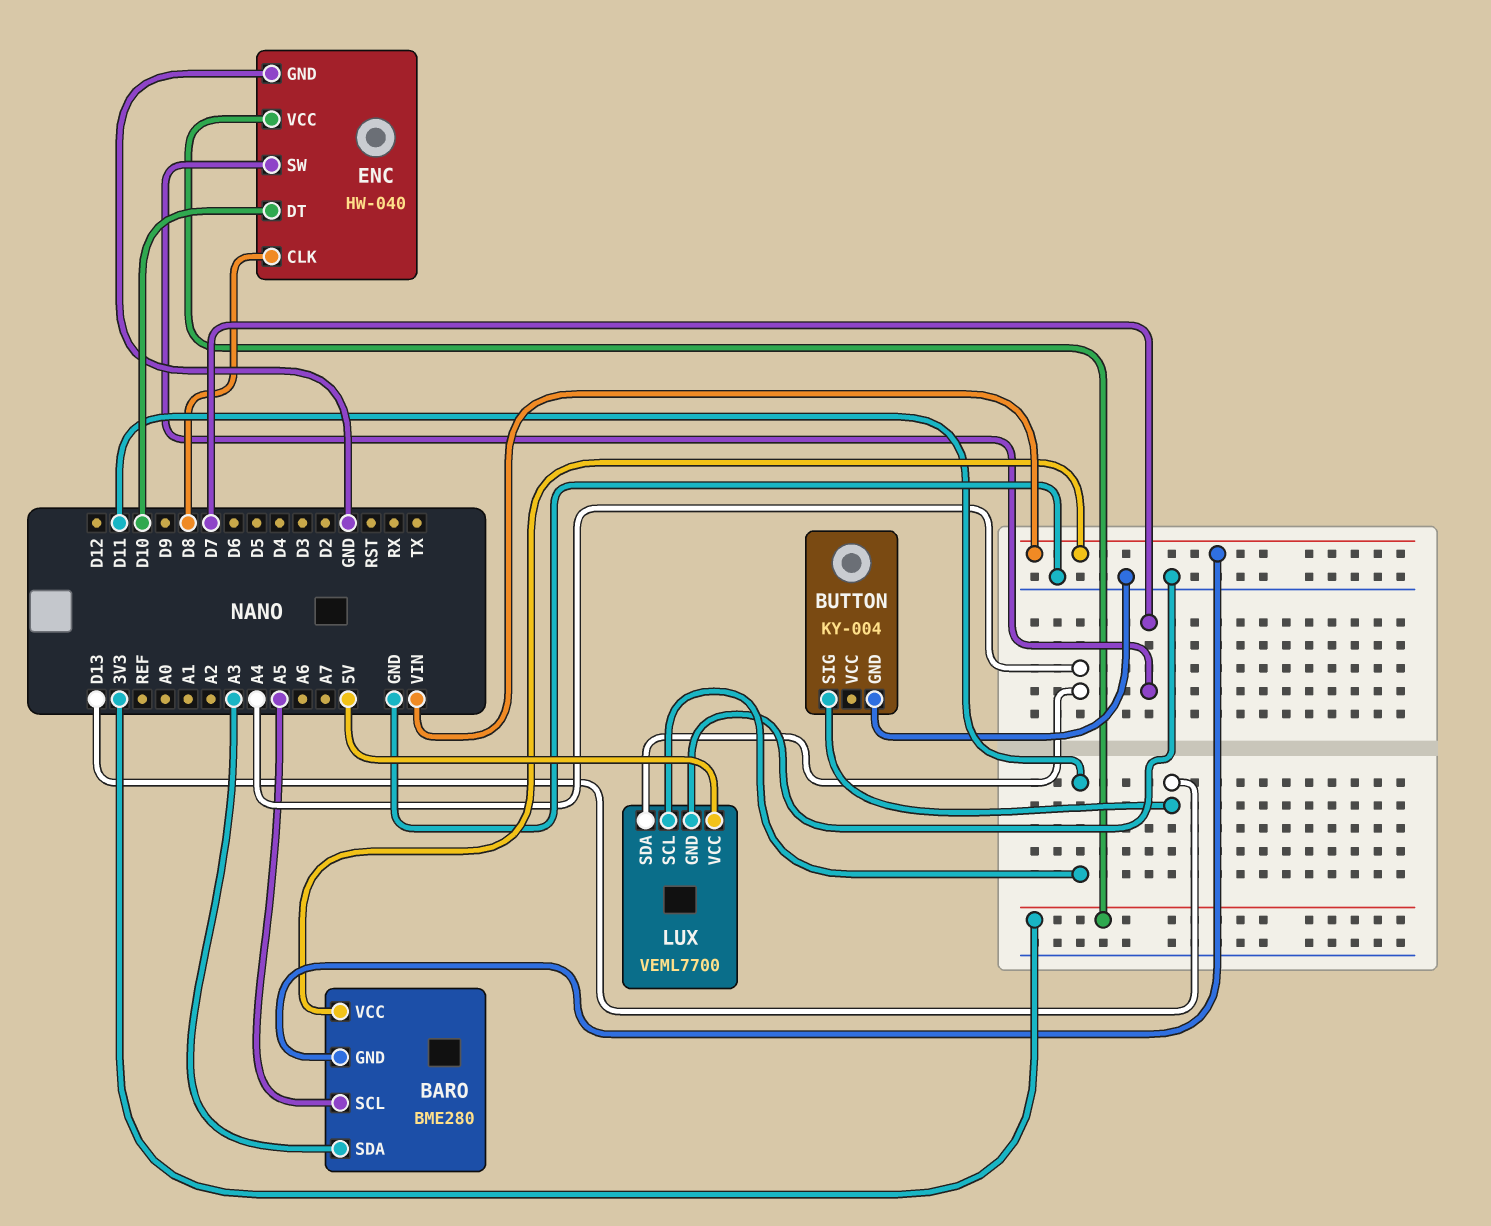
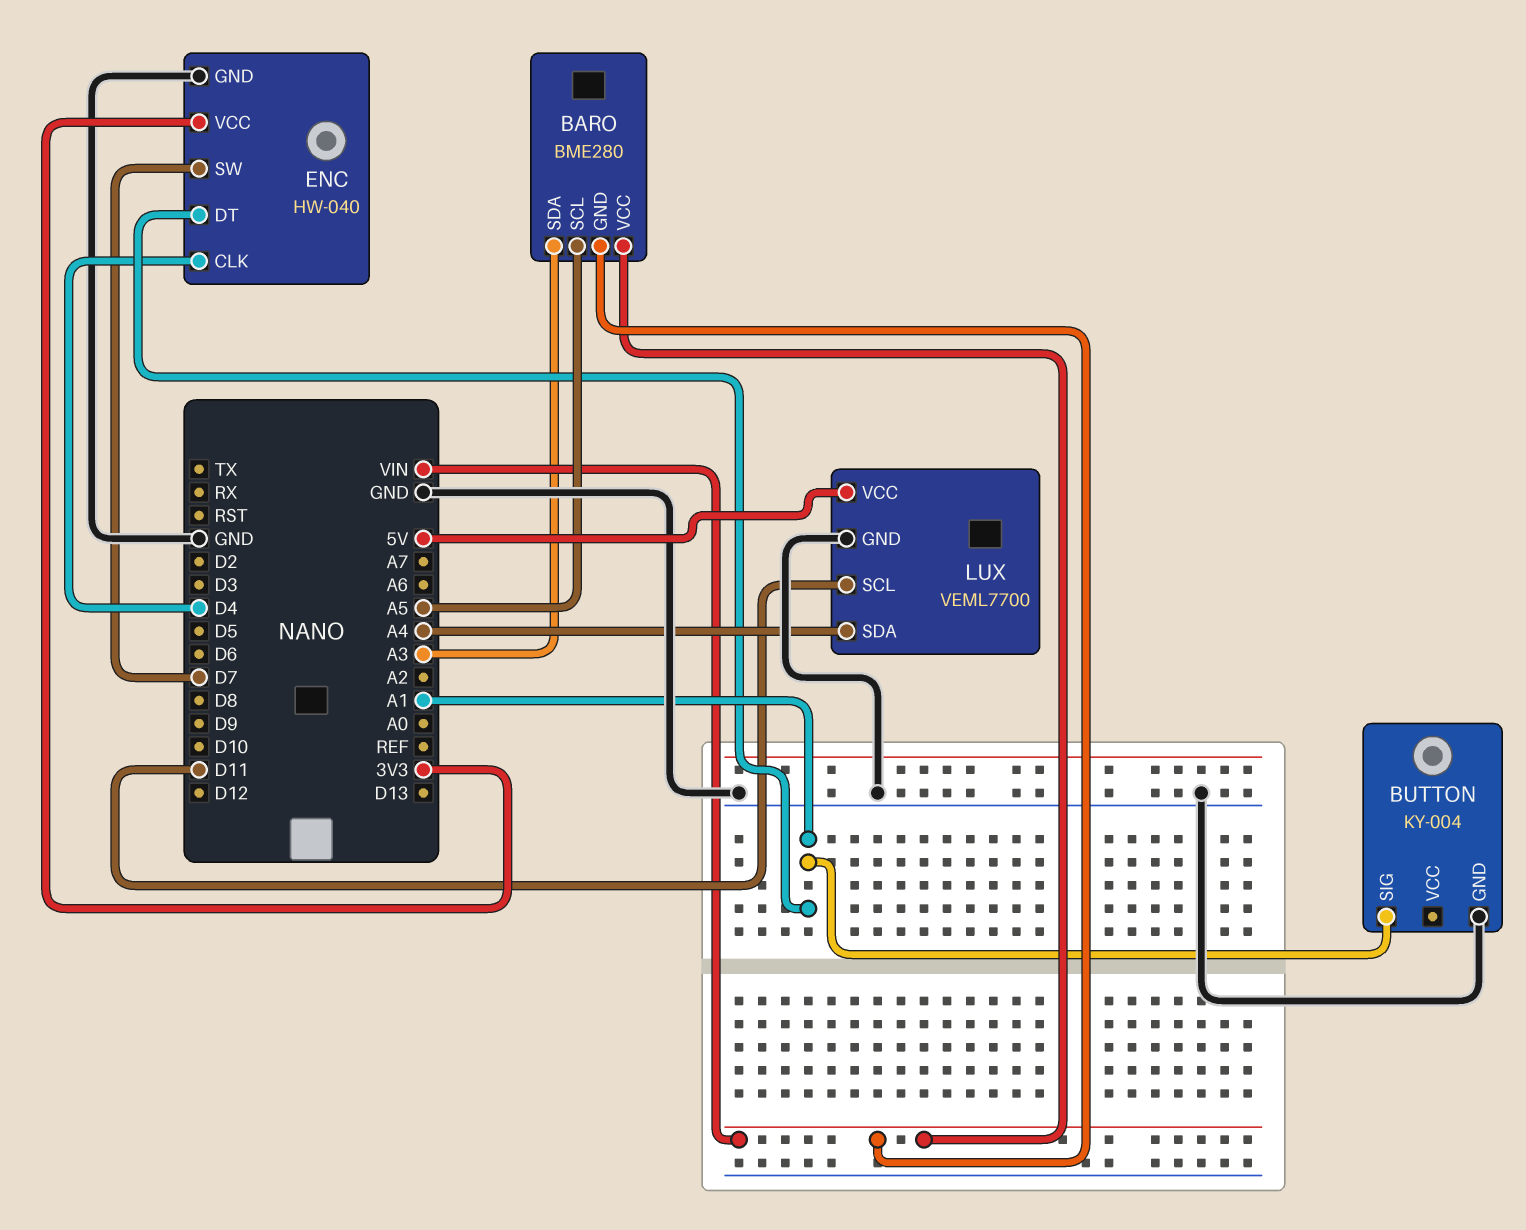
BUTTON pin SIG: D13 -> A1
ENC pin CLK: D8 -> D4
ENC pin DT: D10 -> A1

